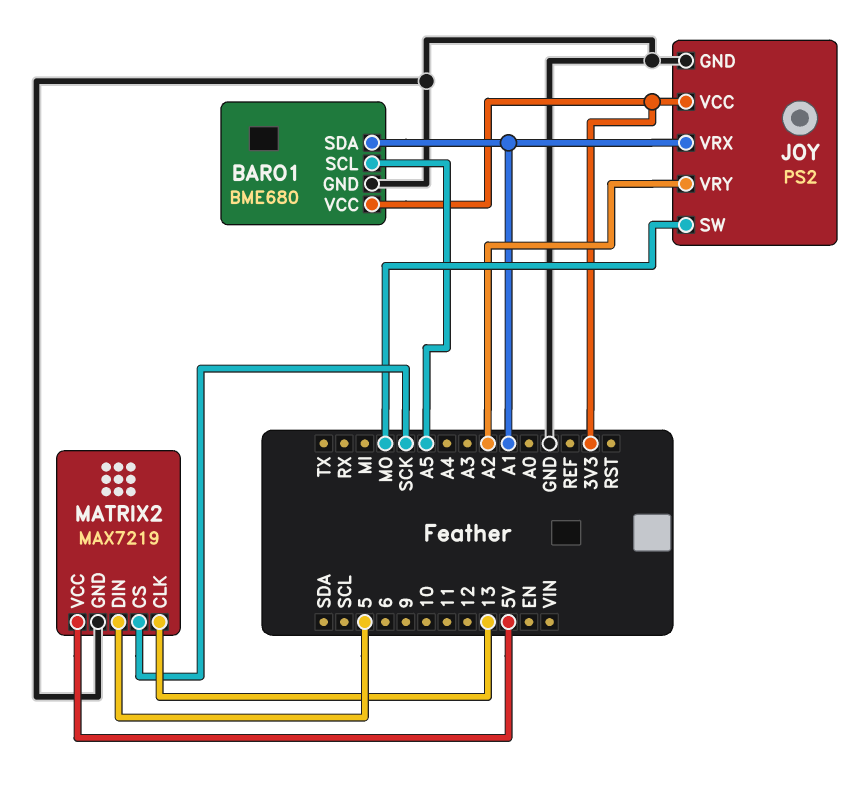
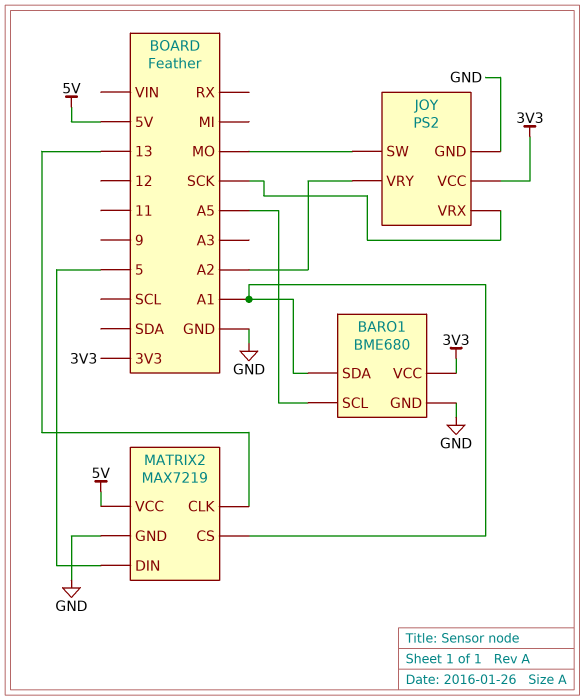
JOY pin VRX: A1 -> SCK
MATRIX2 pin CS: SCK -> A1

